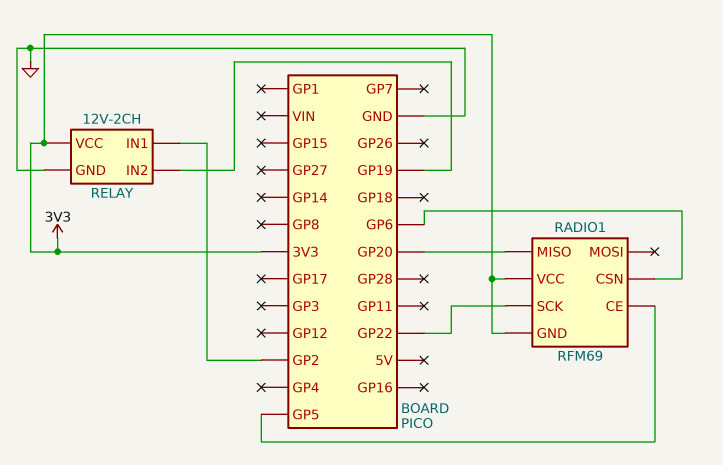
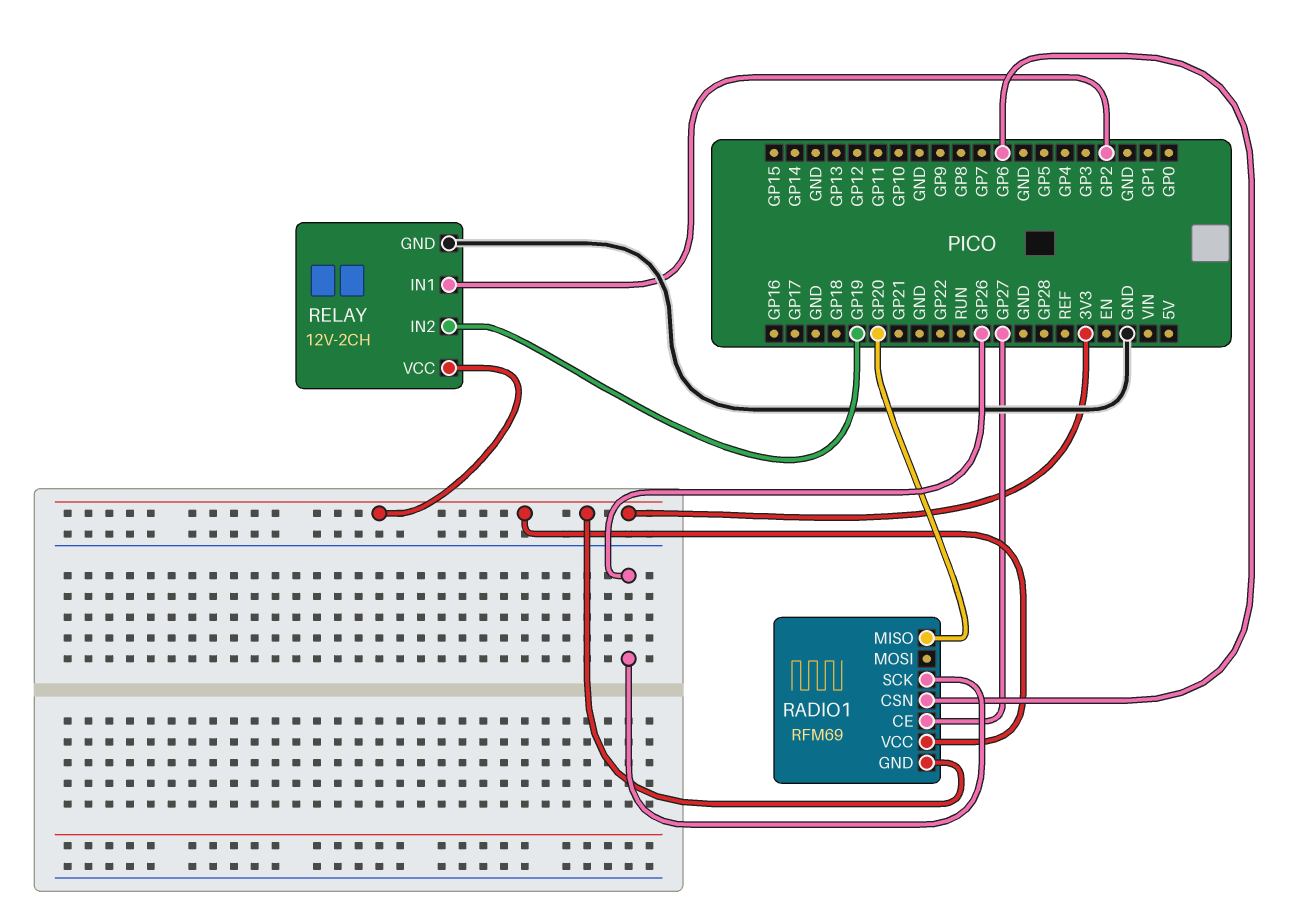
RADIO1 pin CE: GP5 -> GP27
RADIO1 pin SCK: GP22 -> GP26

